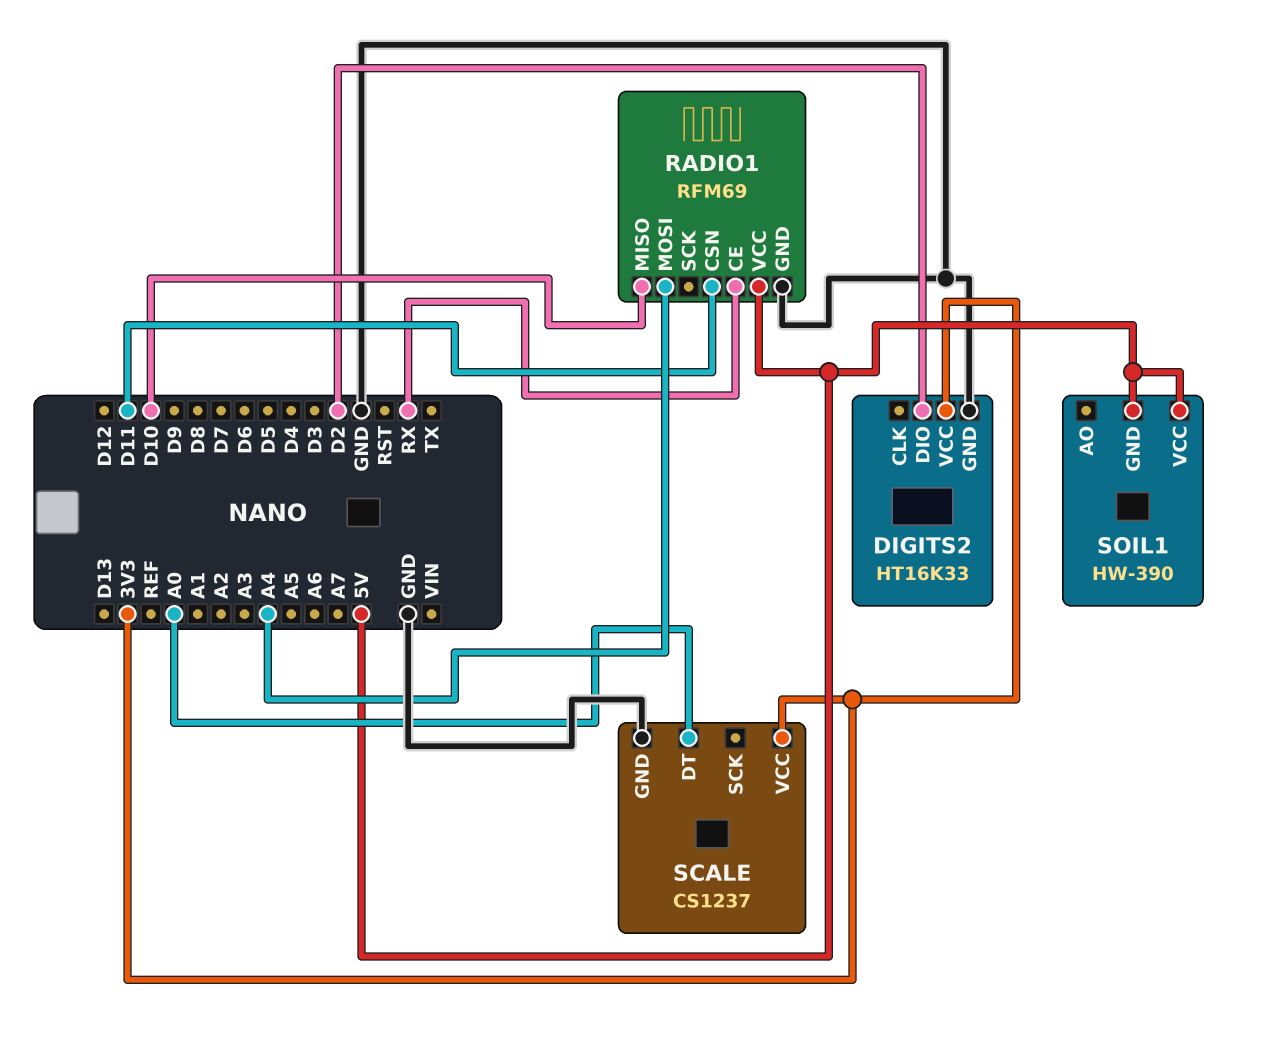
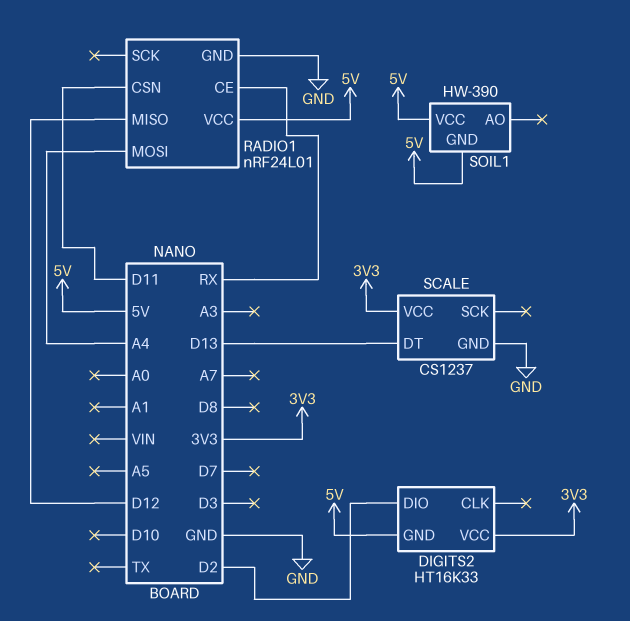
DIGITS2 pin GND: GND -> 5V
RADIO1: RFM69 -> nRF24L01
RADIO1 pin MISO: D10 -> D12
SCALE pin DT: A0 -> D13

